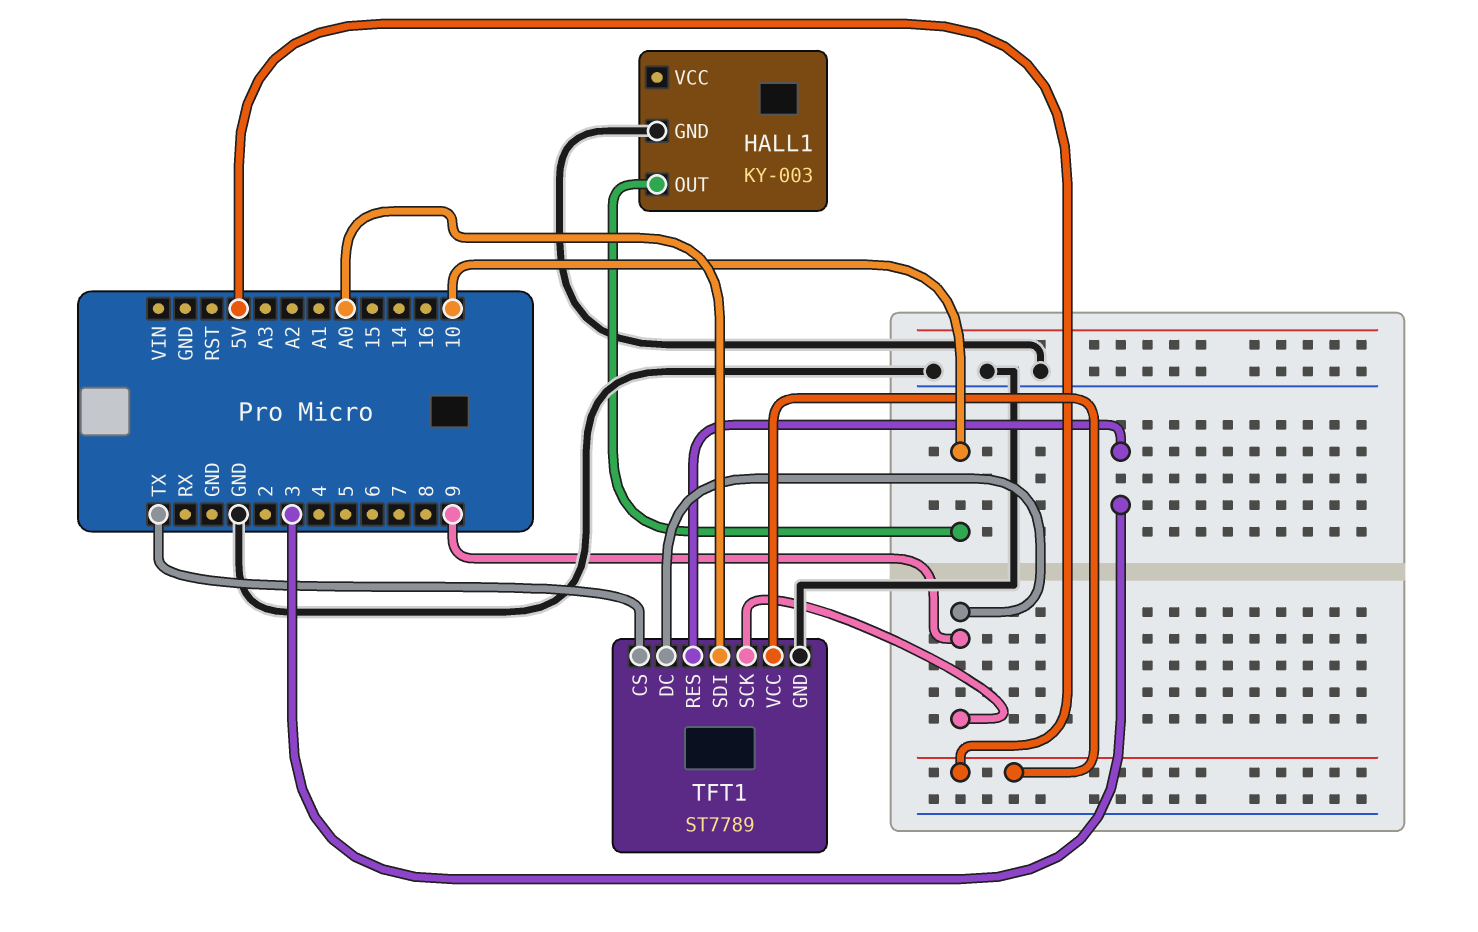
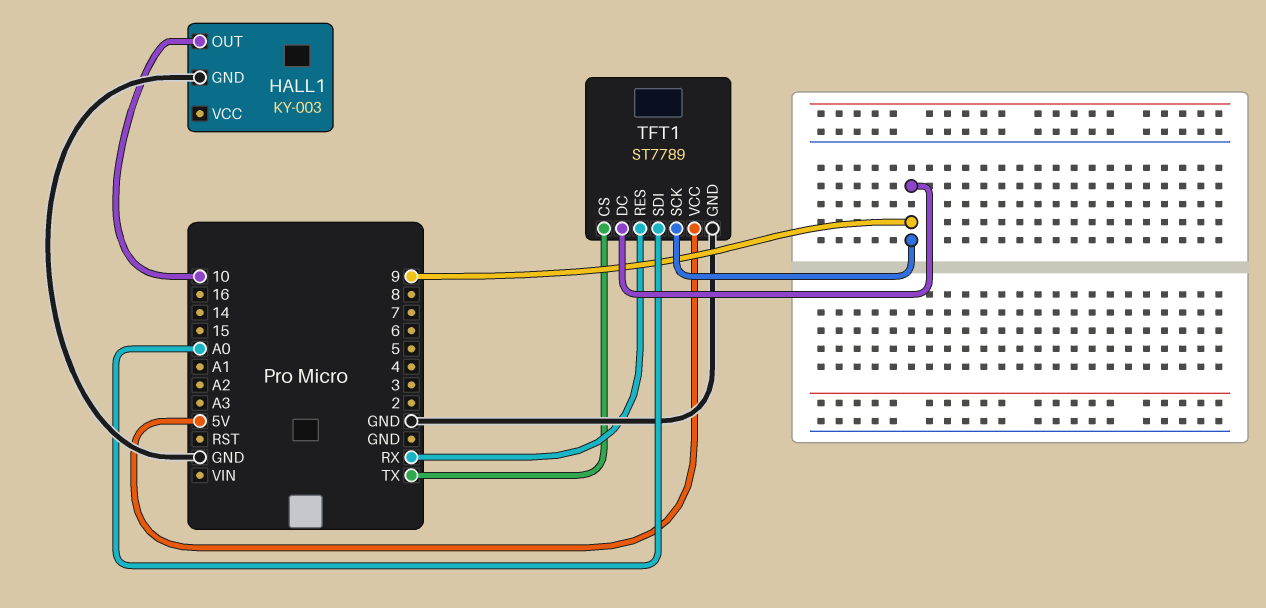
TFT1 pin RES: 3 -> RX

